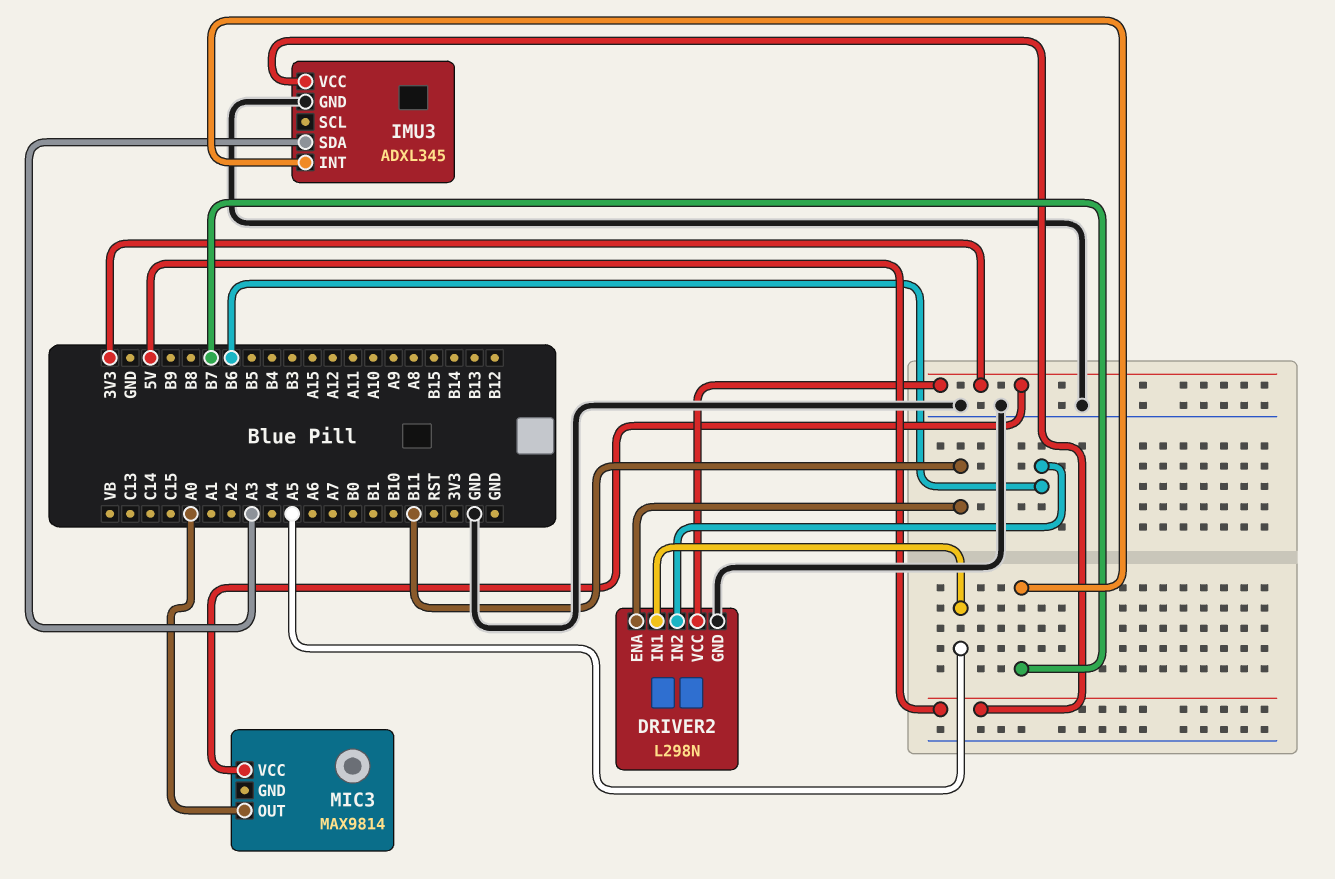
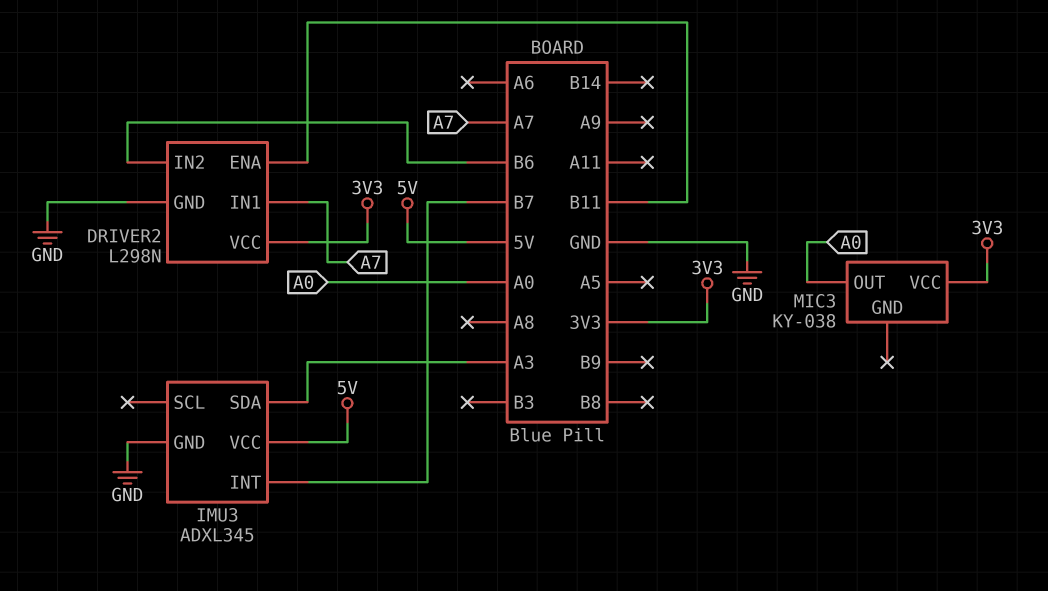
DRIVER2 pin IN1: A5 -> A7
MIC3: MAX9814 -> KY-038

